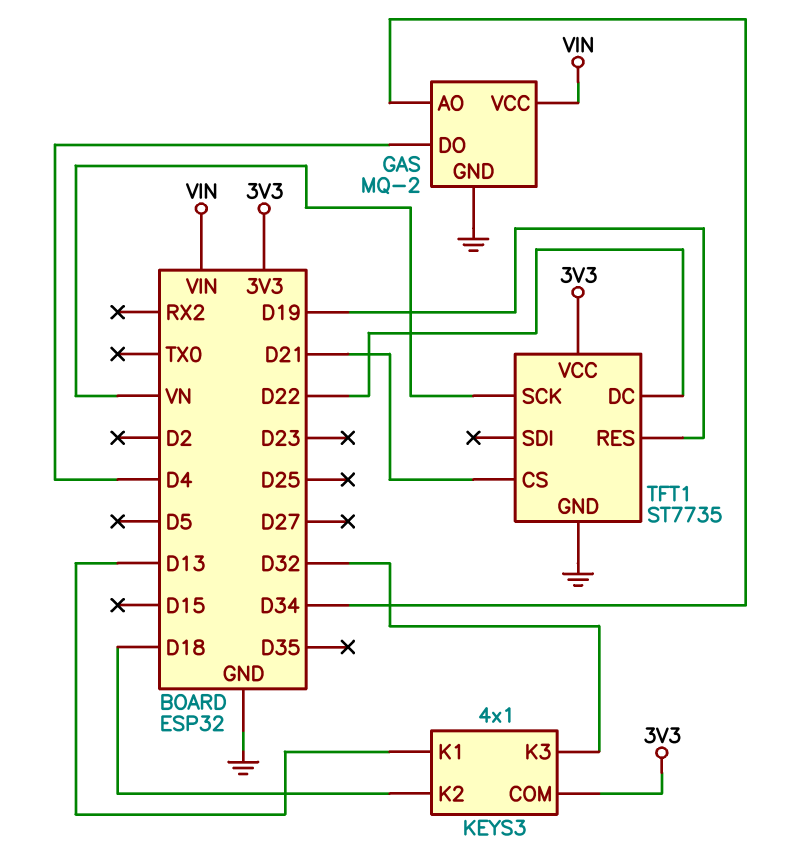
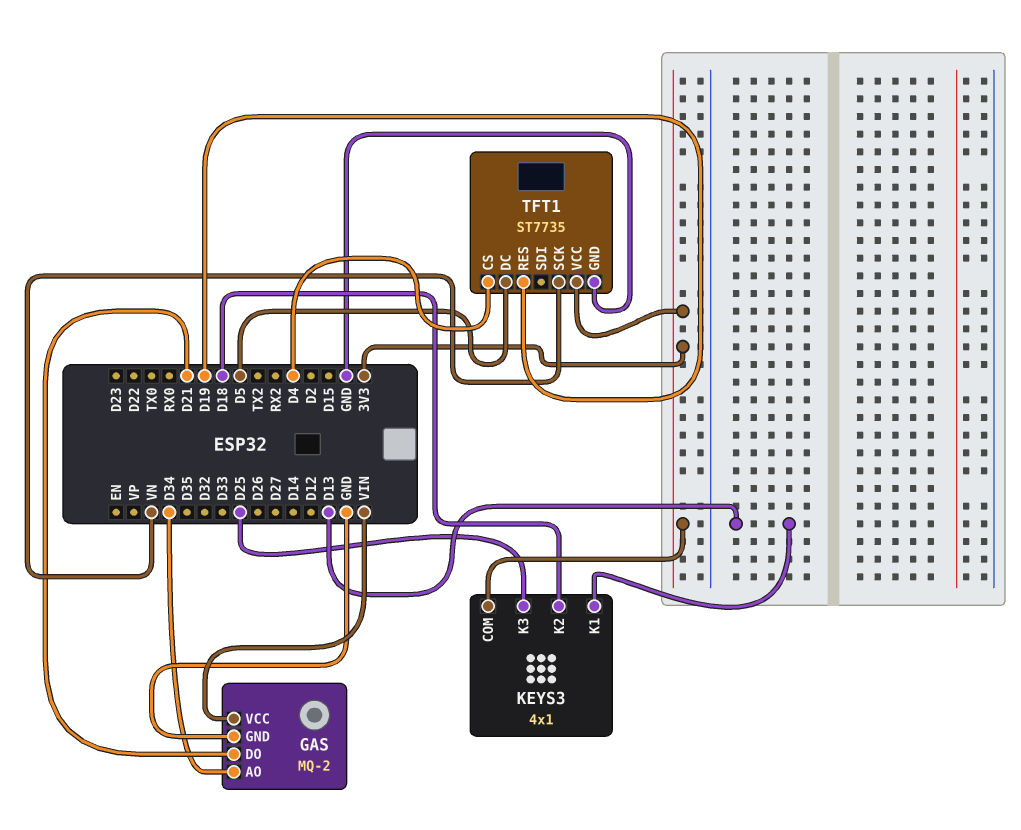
GAS pin DO: D4 -> D21
KEYS3 pin K3: D32 -> D25
TFT1 pin CS: D21 -> D4
TFT1 pin DC: D22 -> D5

